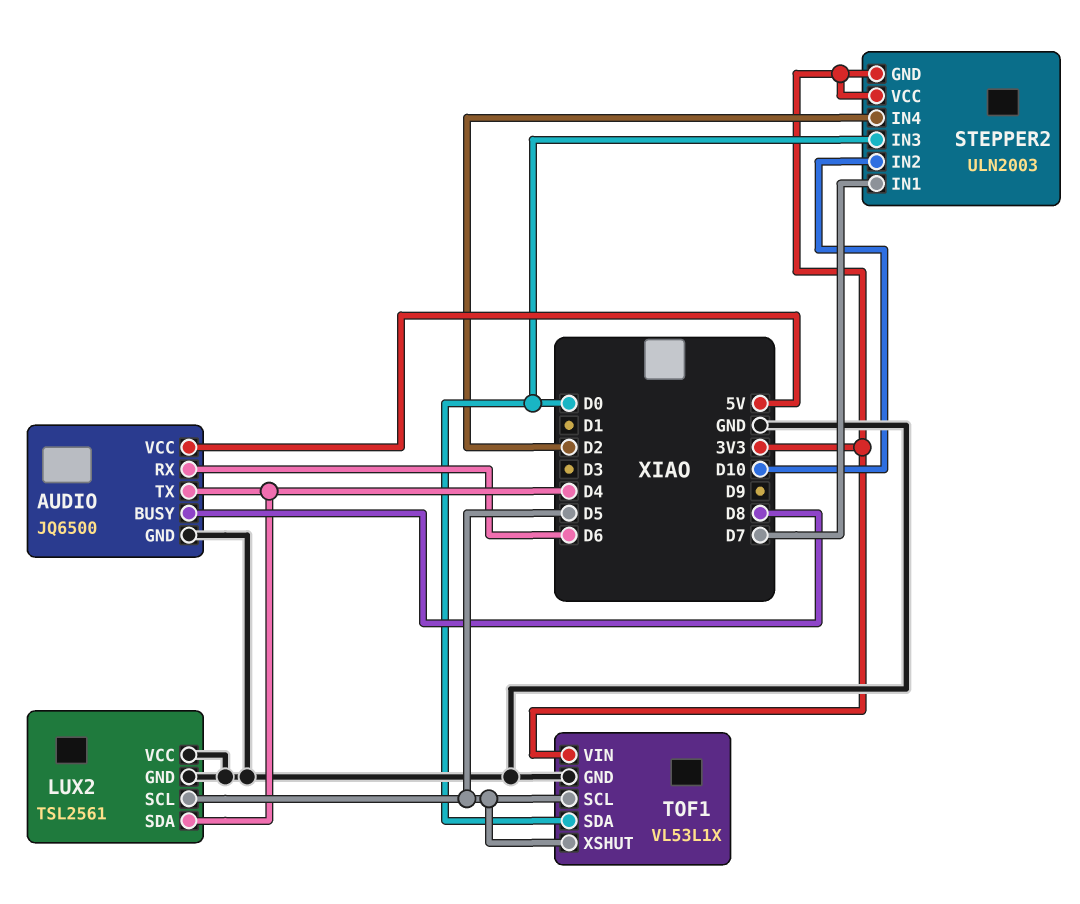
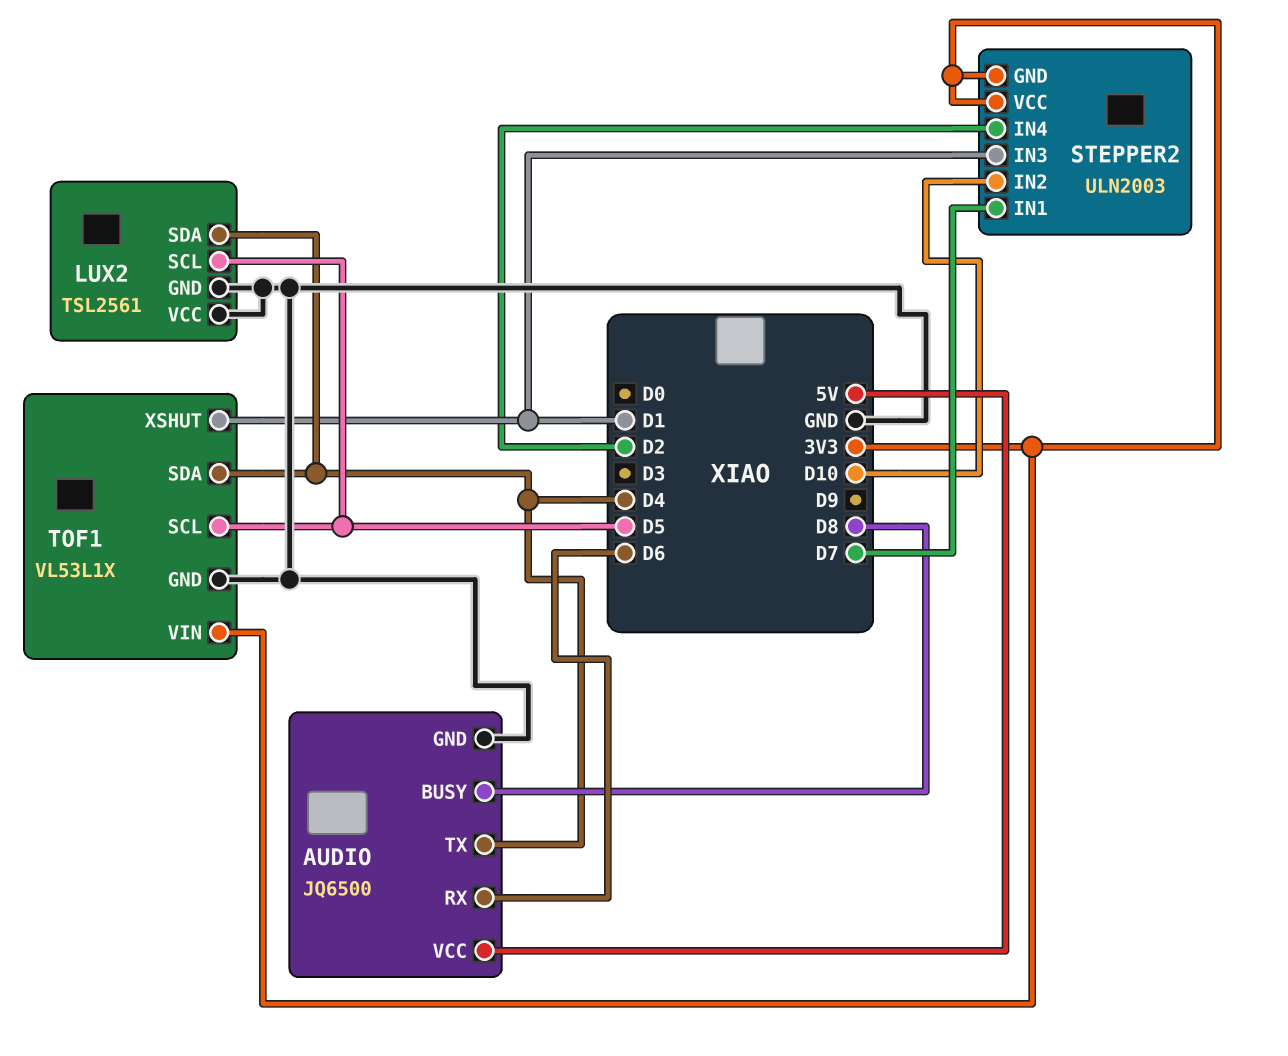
STEPPER2 pin IN3: D0 -> D1
TOF1 pin SDA: D0 -> D4
TOF1 pin XSHUT: D5 -> D1

